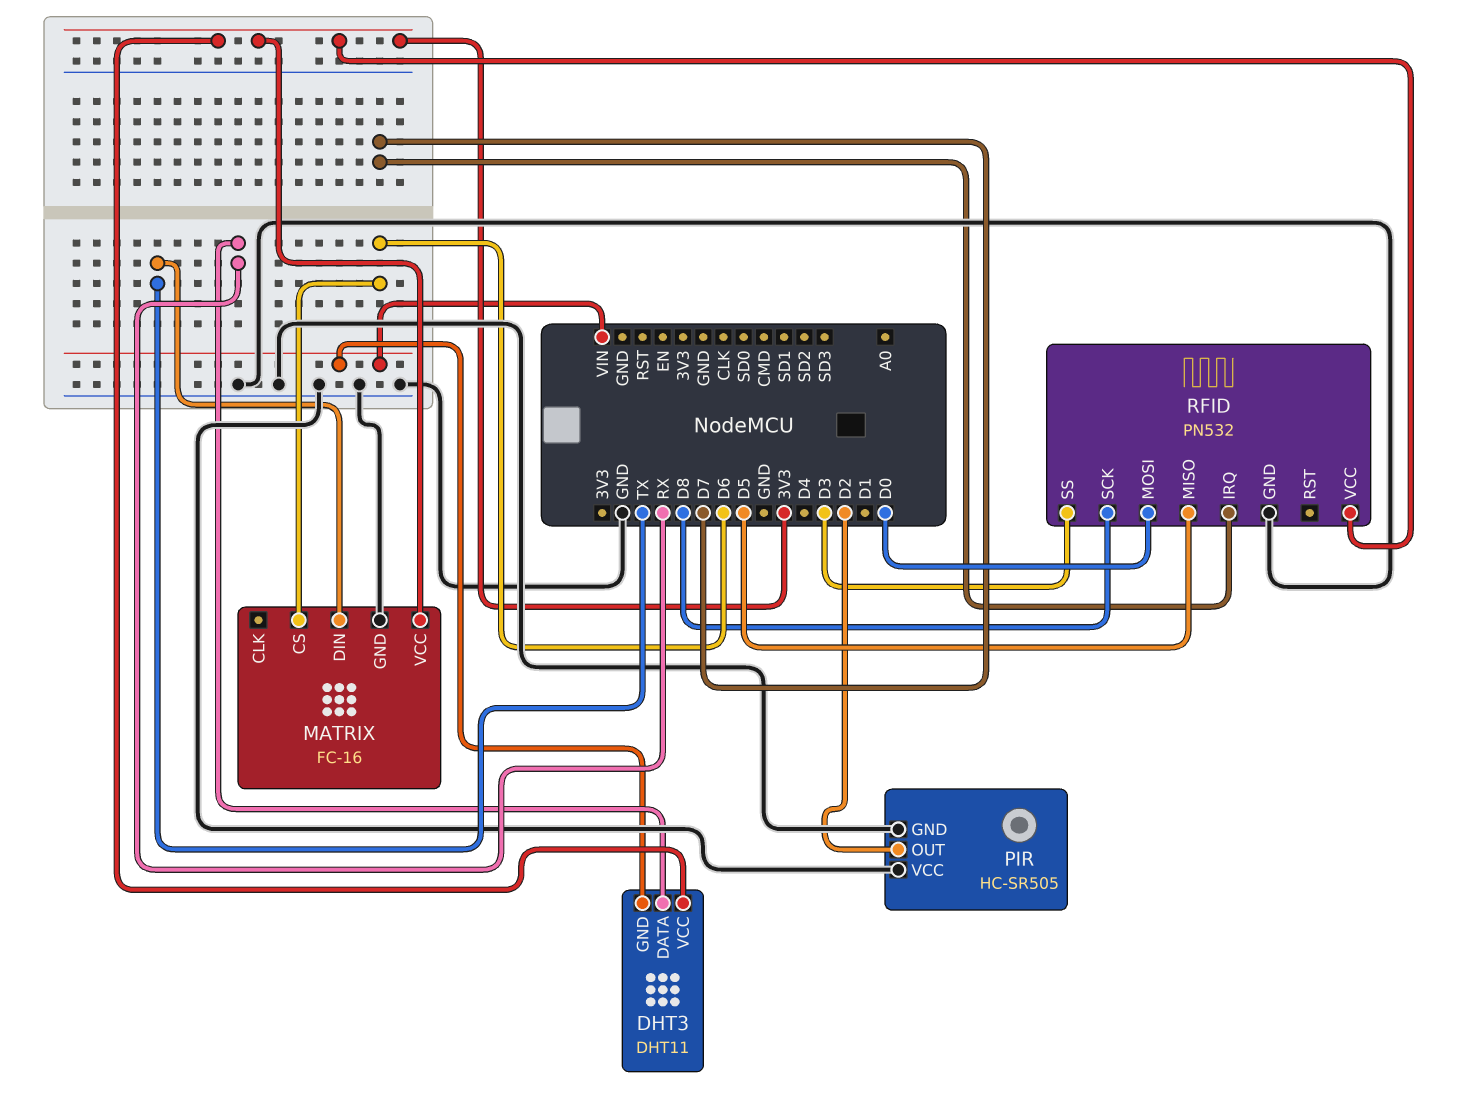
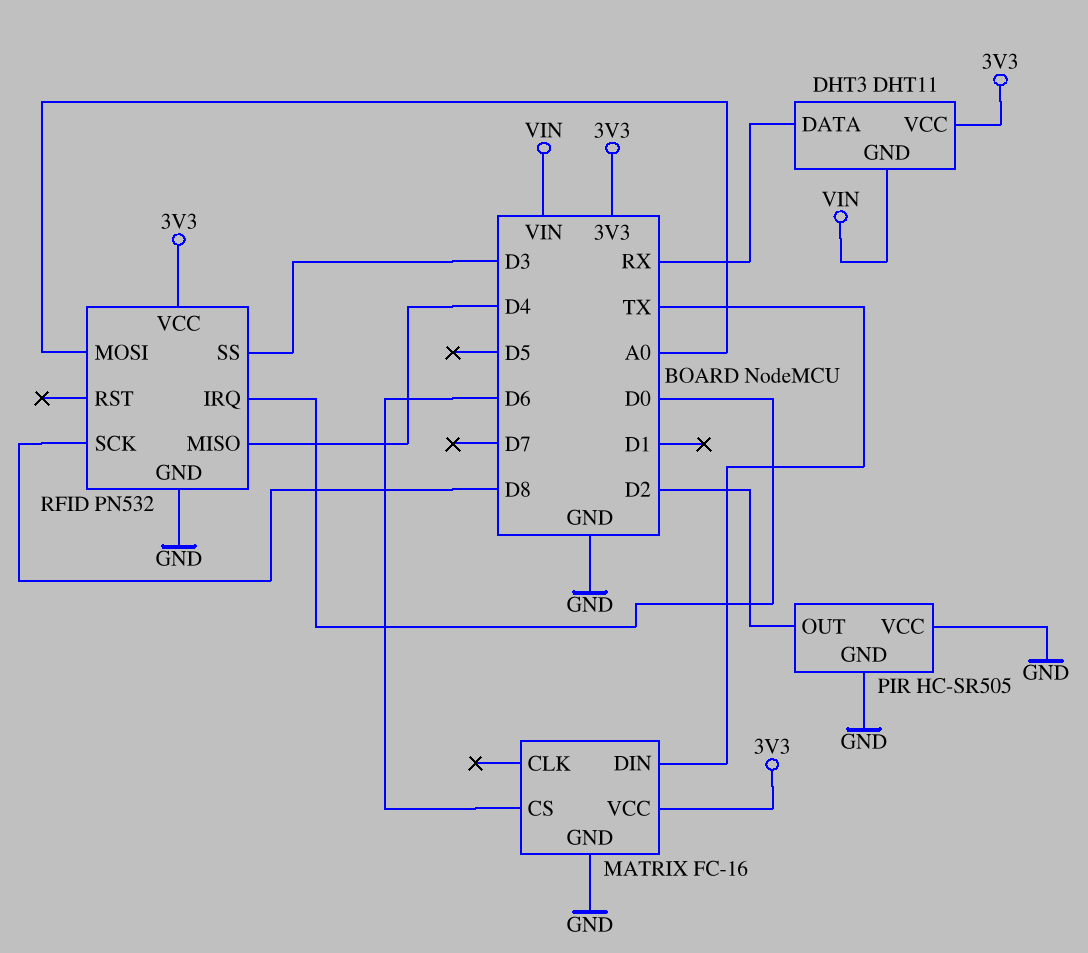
RFID pin IRQ: D7 -> D0
RFID pin MISO: D5 -> D4
RFID pin MOSI: D0 -> A0

